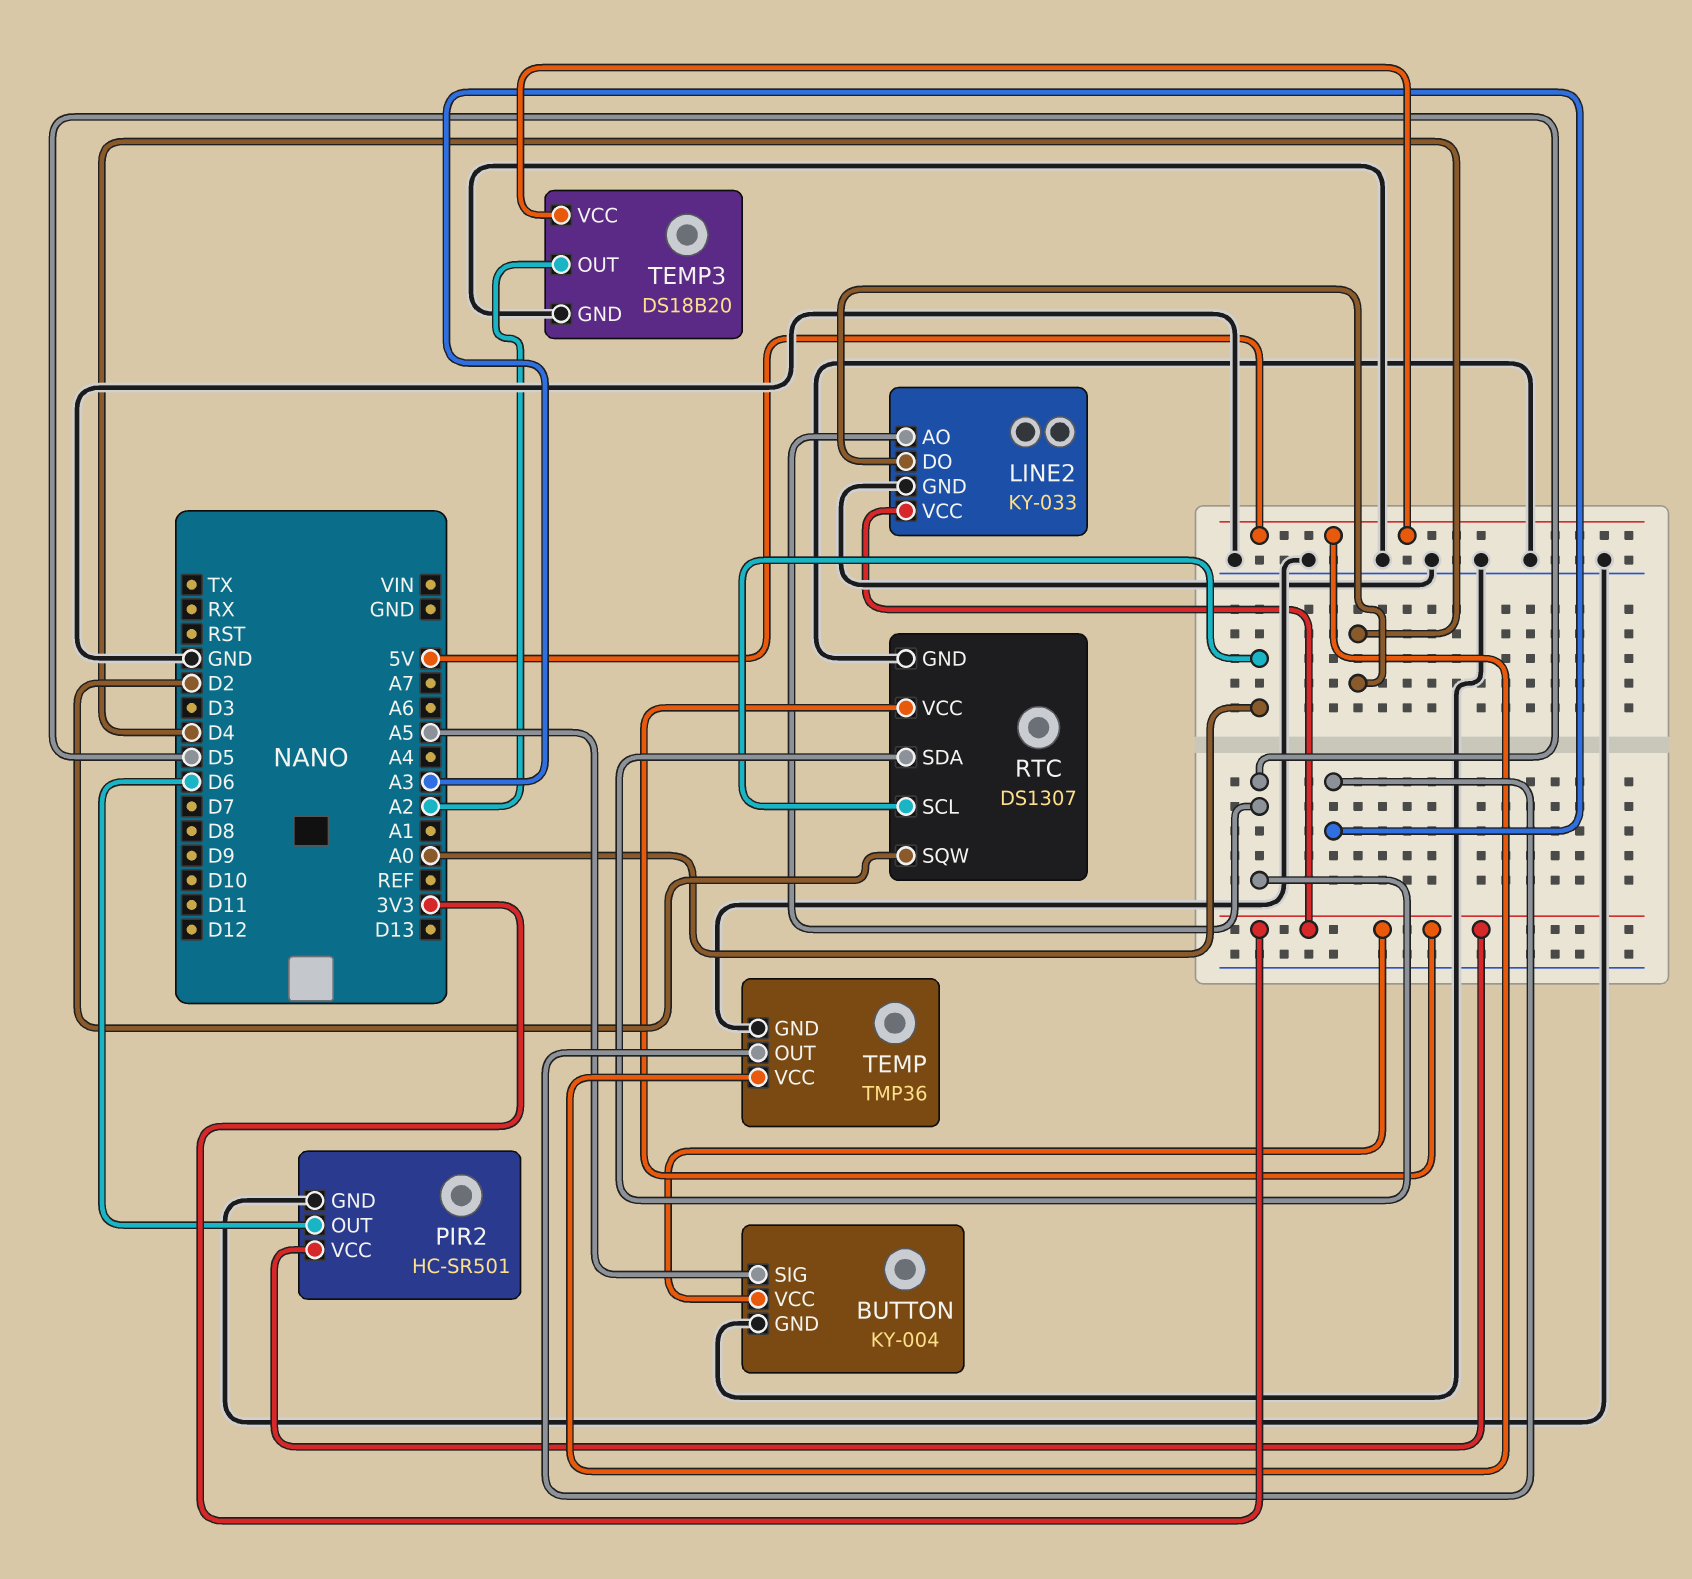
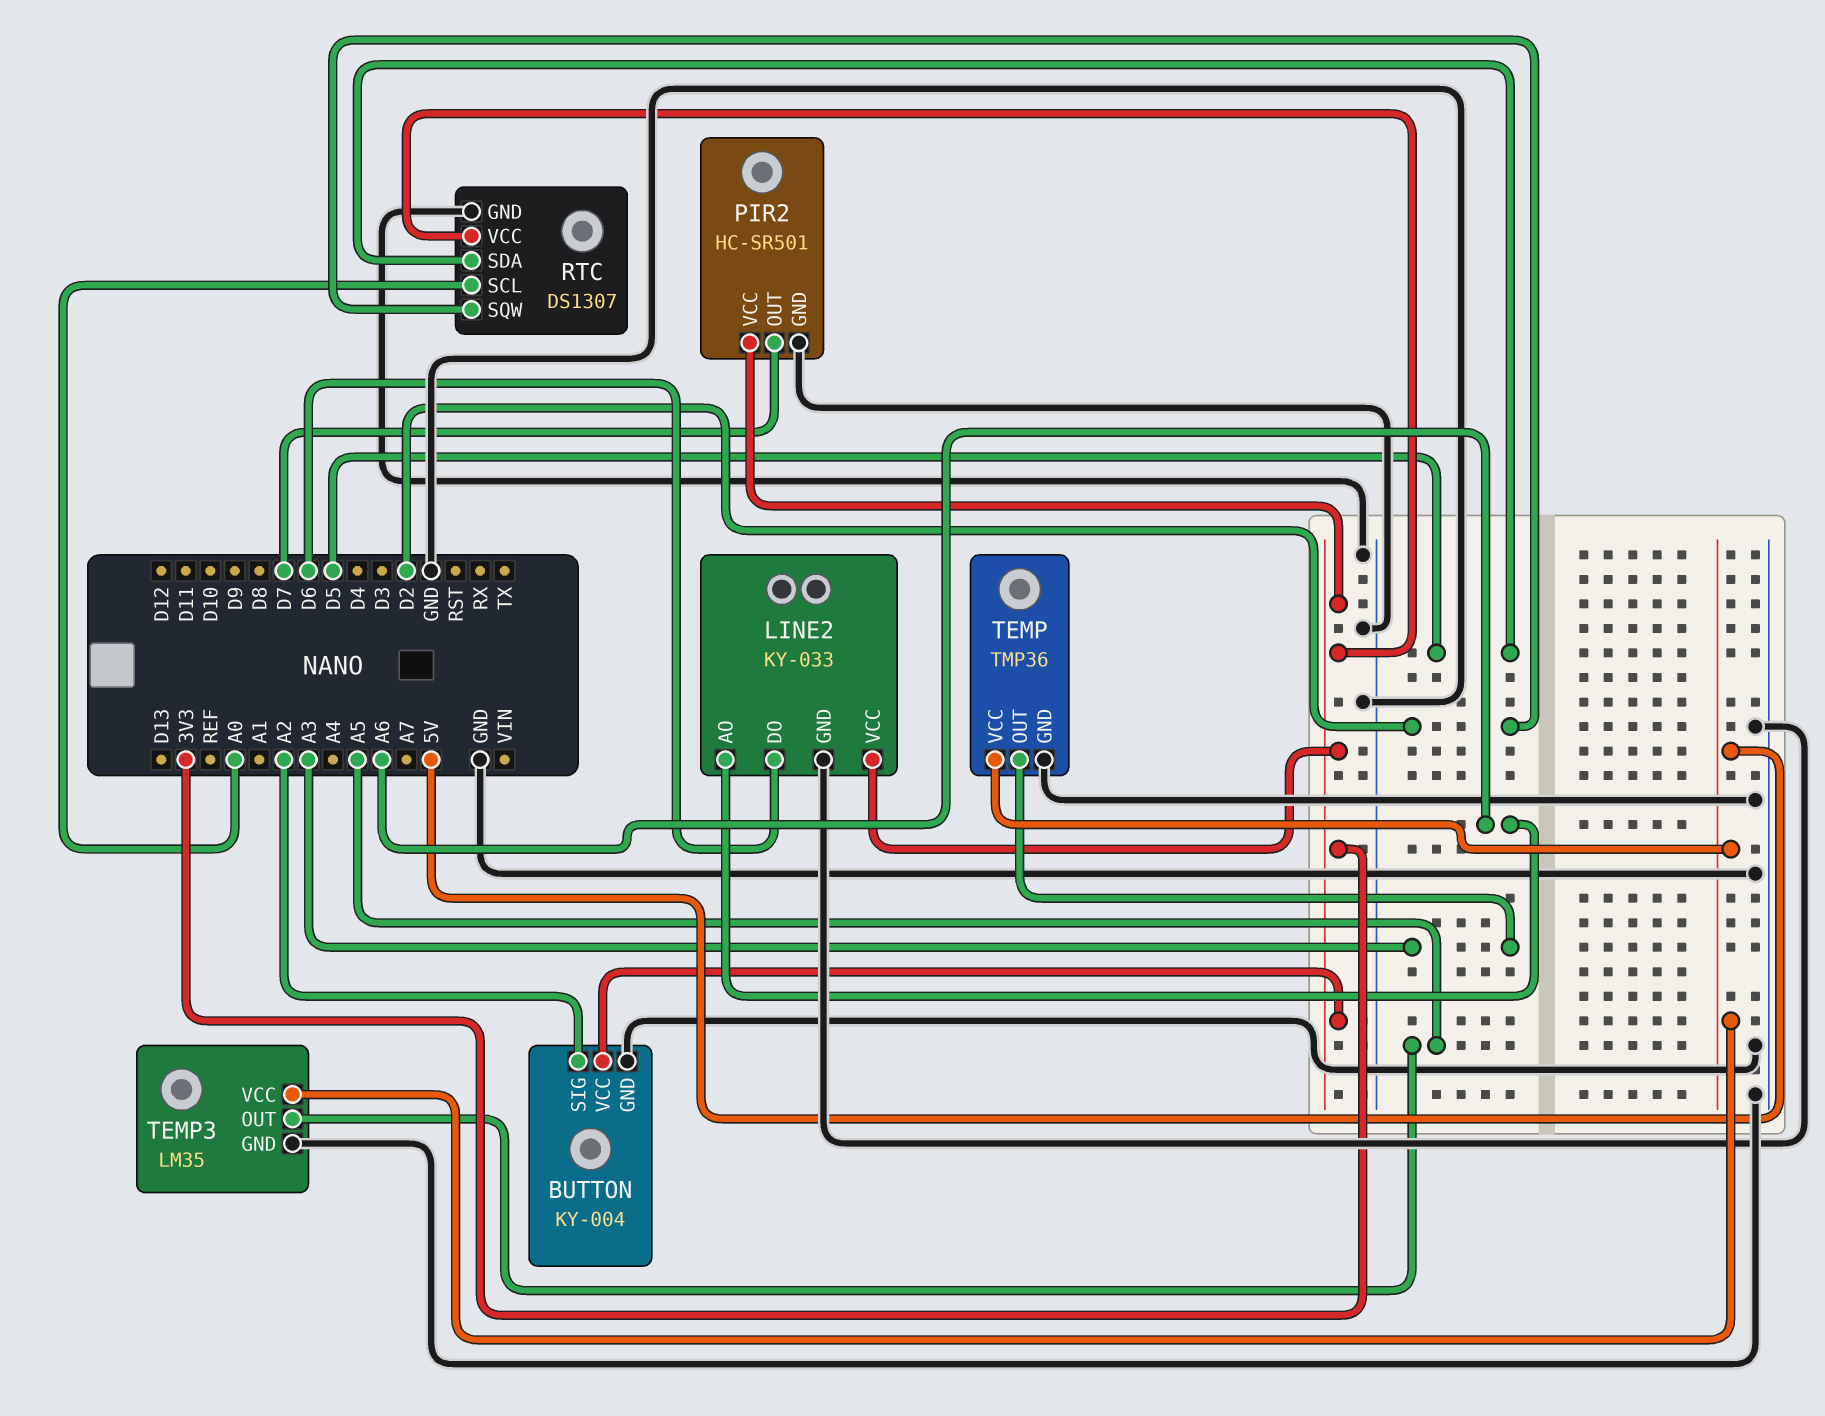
BUTTON pin SIG: A5 -> A2
LINE2 pin AO: D5 -> A6
LINE2 pin DO: D4 -> D6
PIR2 pin OUT: D6 -> D7
TEMP3: DS18B20 -> LM35
TEMP3 pin OUT: A2 -> A5

